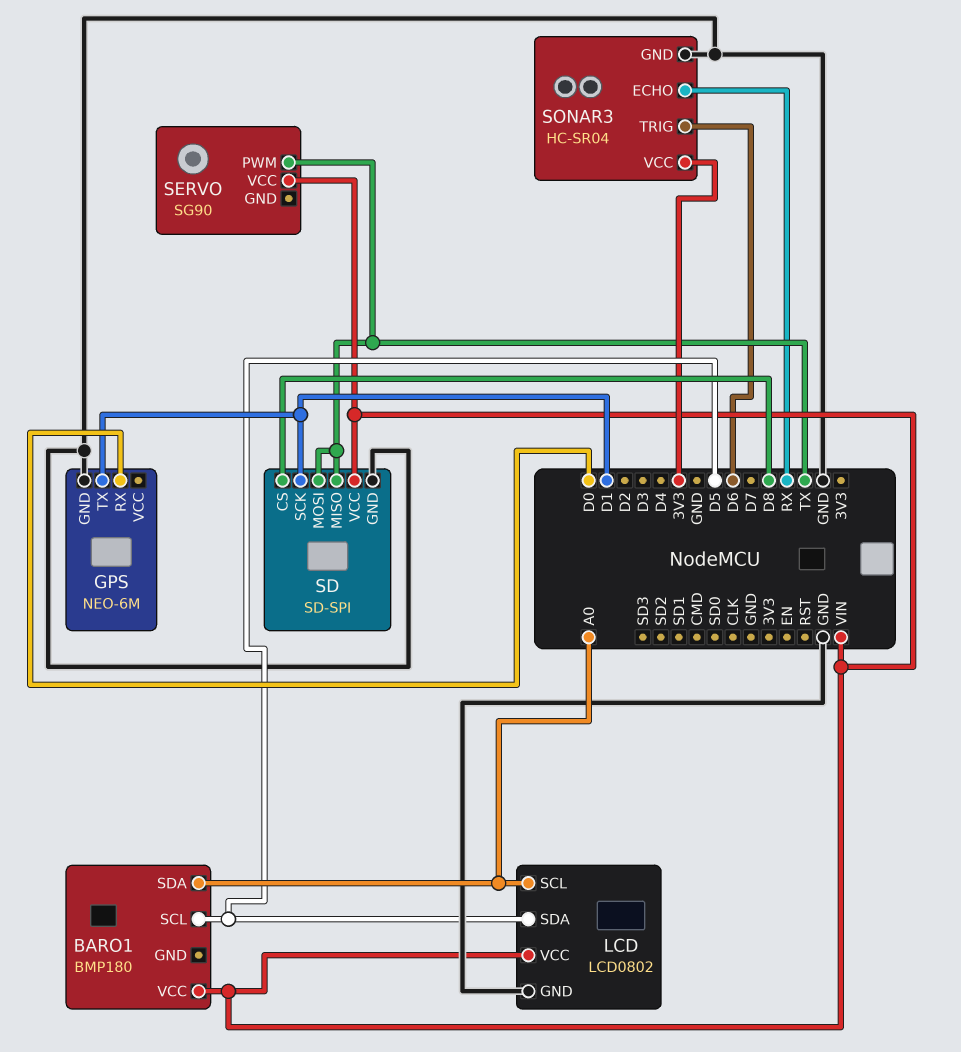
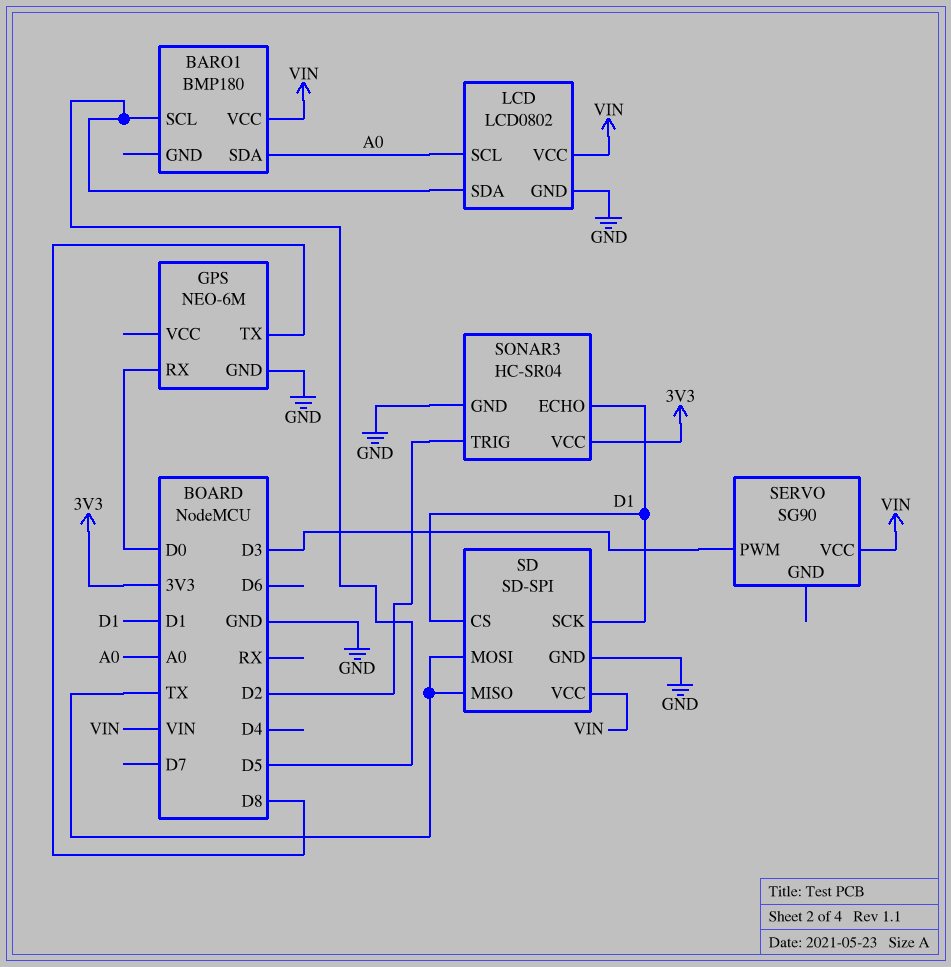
GPS pin TX: D1 -> D8
SD pin CS: D8 -> D1
SERVO pin PWM: TX -> D3
SONAR3 pin ECHO: RX -> D1
SONAR3 pin TRIG: D6 -> D2

